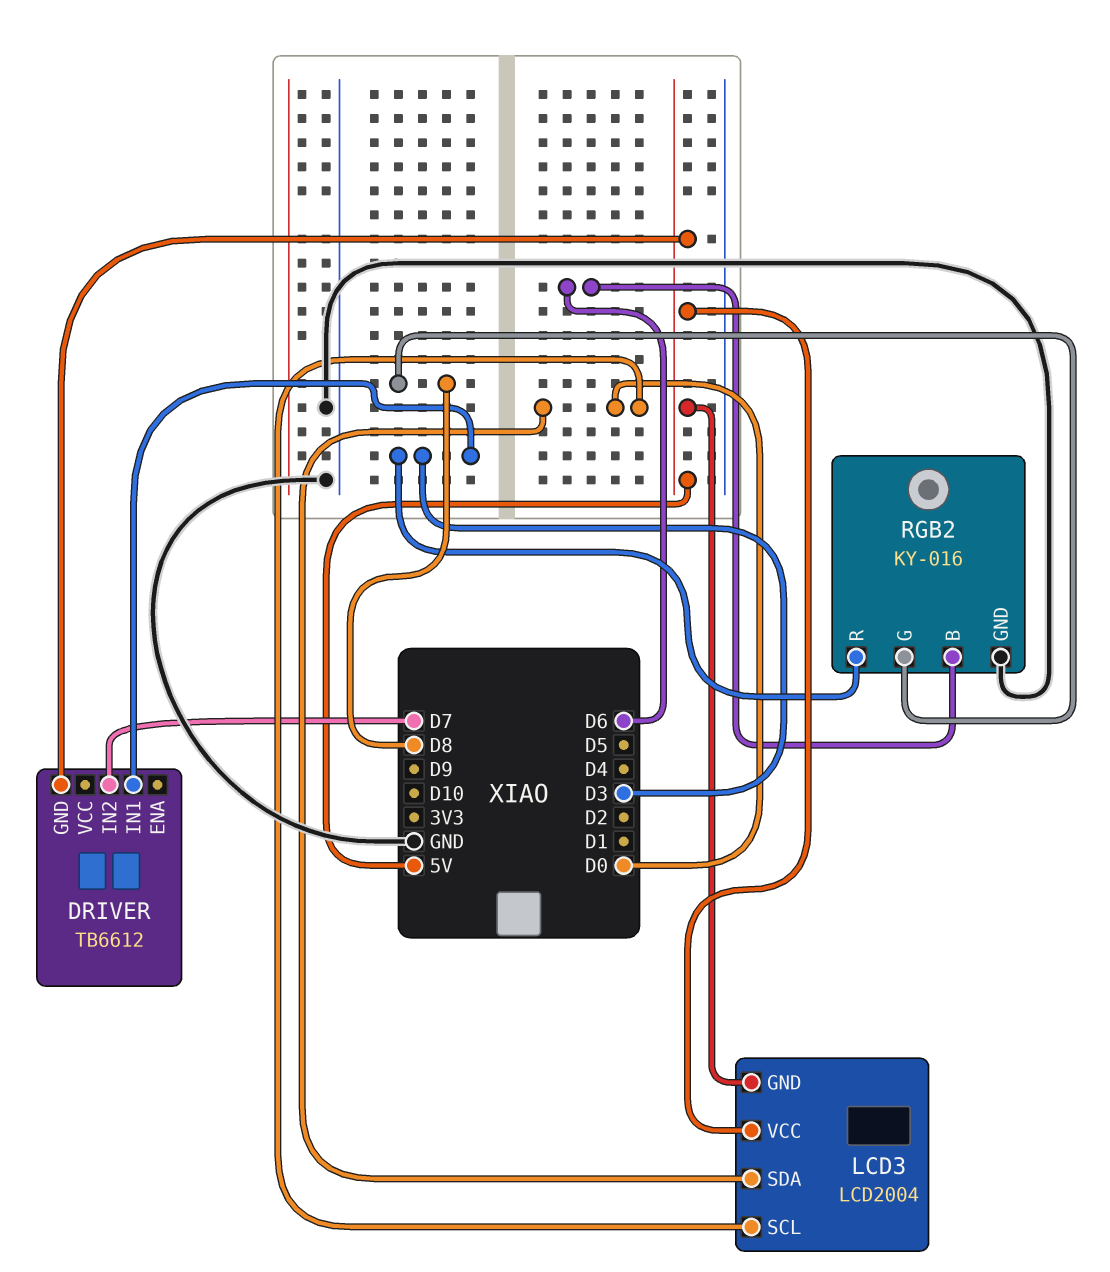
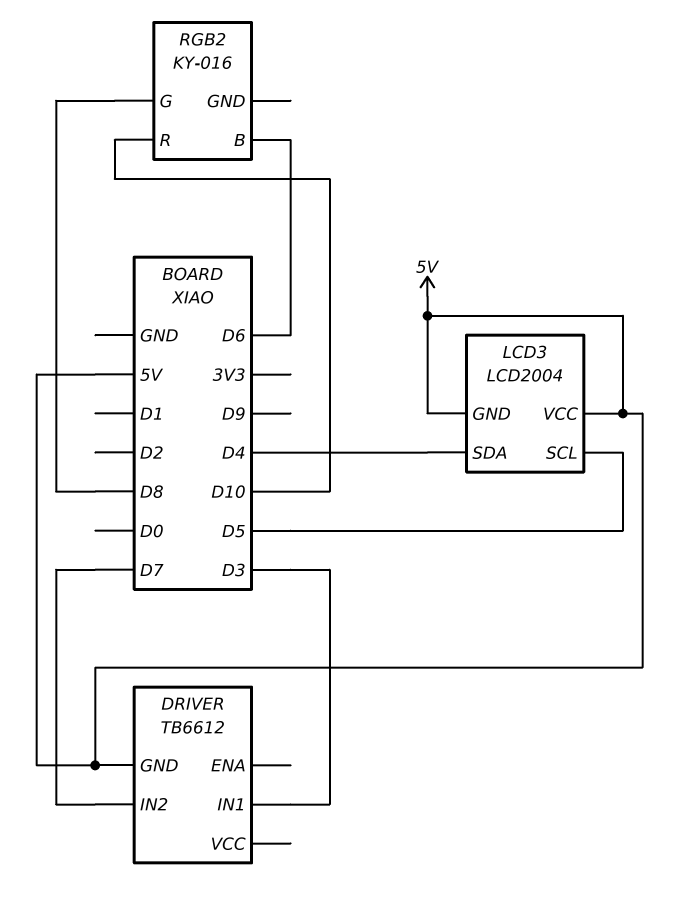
LCD3 pin SCL: D0 -> D5
LCD3 pin SDA: D0 -> D4
RGB2 pin GND: GND -> none
RGB2 pin R: D3 -> D10

